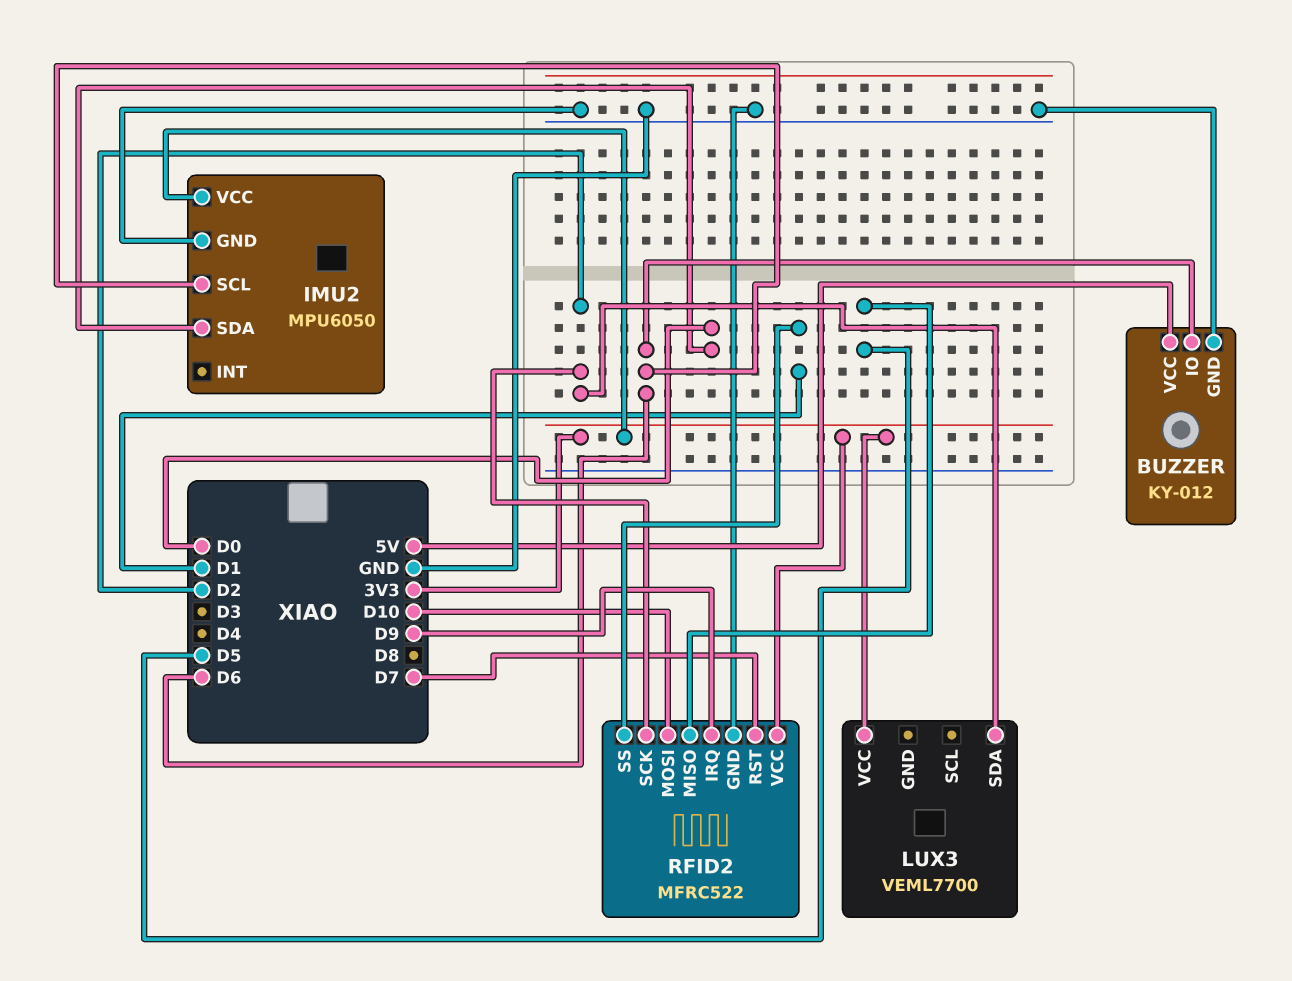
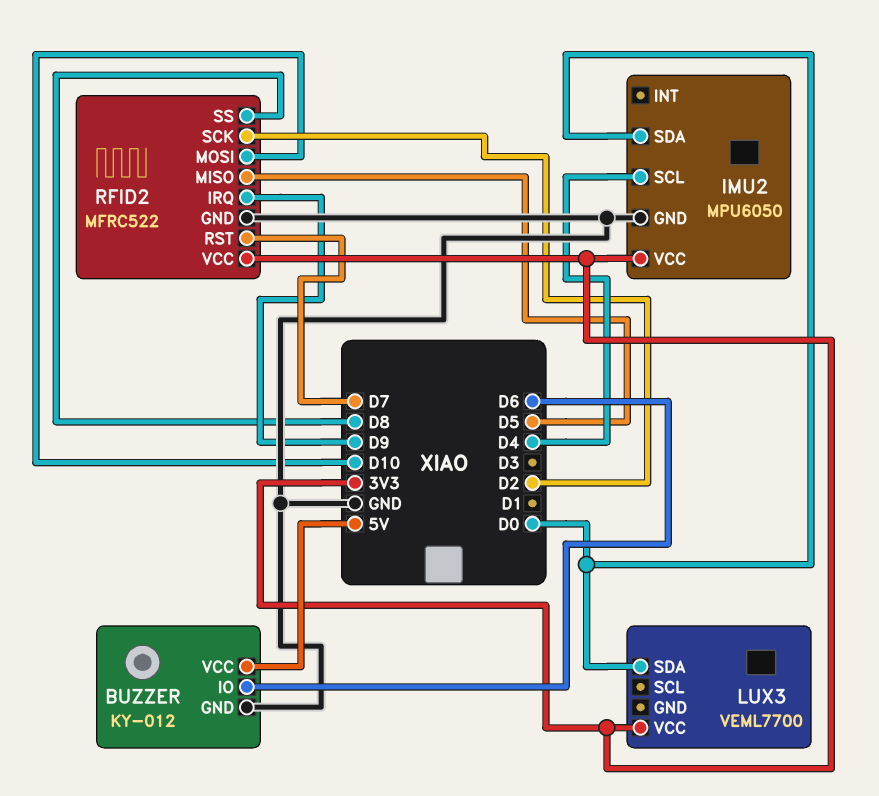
IMU2 pin SCL: D6 -> D4
LUX3 pin SDA: D2 -> D0
RFID2 pin SS: D1 -> D8

